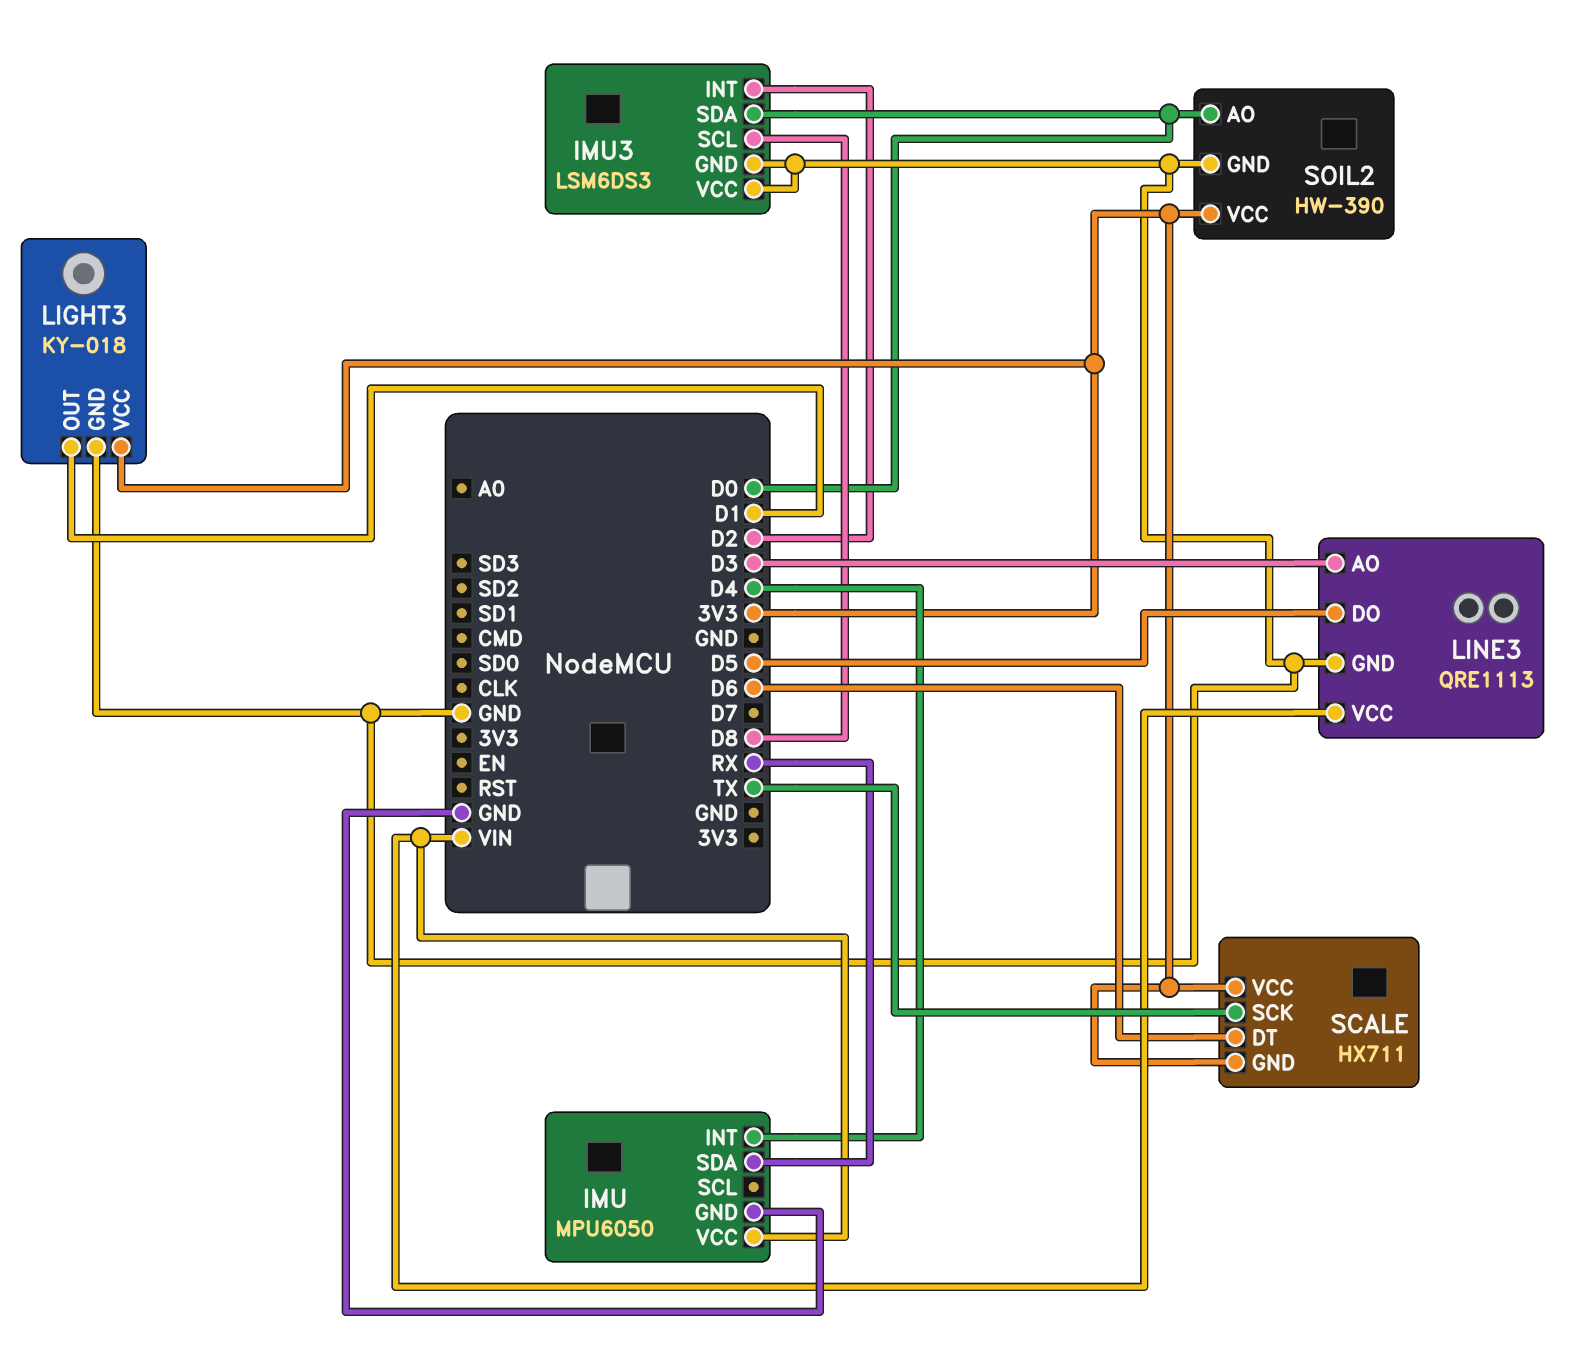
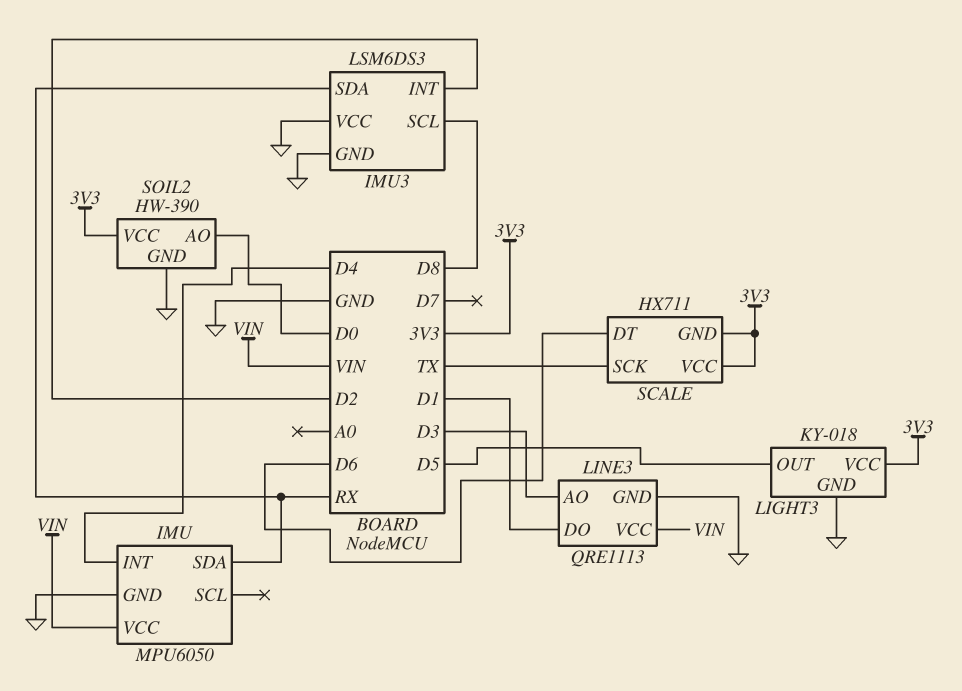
IMU3 pin SDA: D0 -> RX
LIGHT3 pin OUT: D1 -> D5
LINE3 pin DO: D5 -> D1

